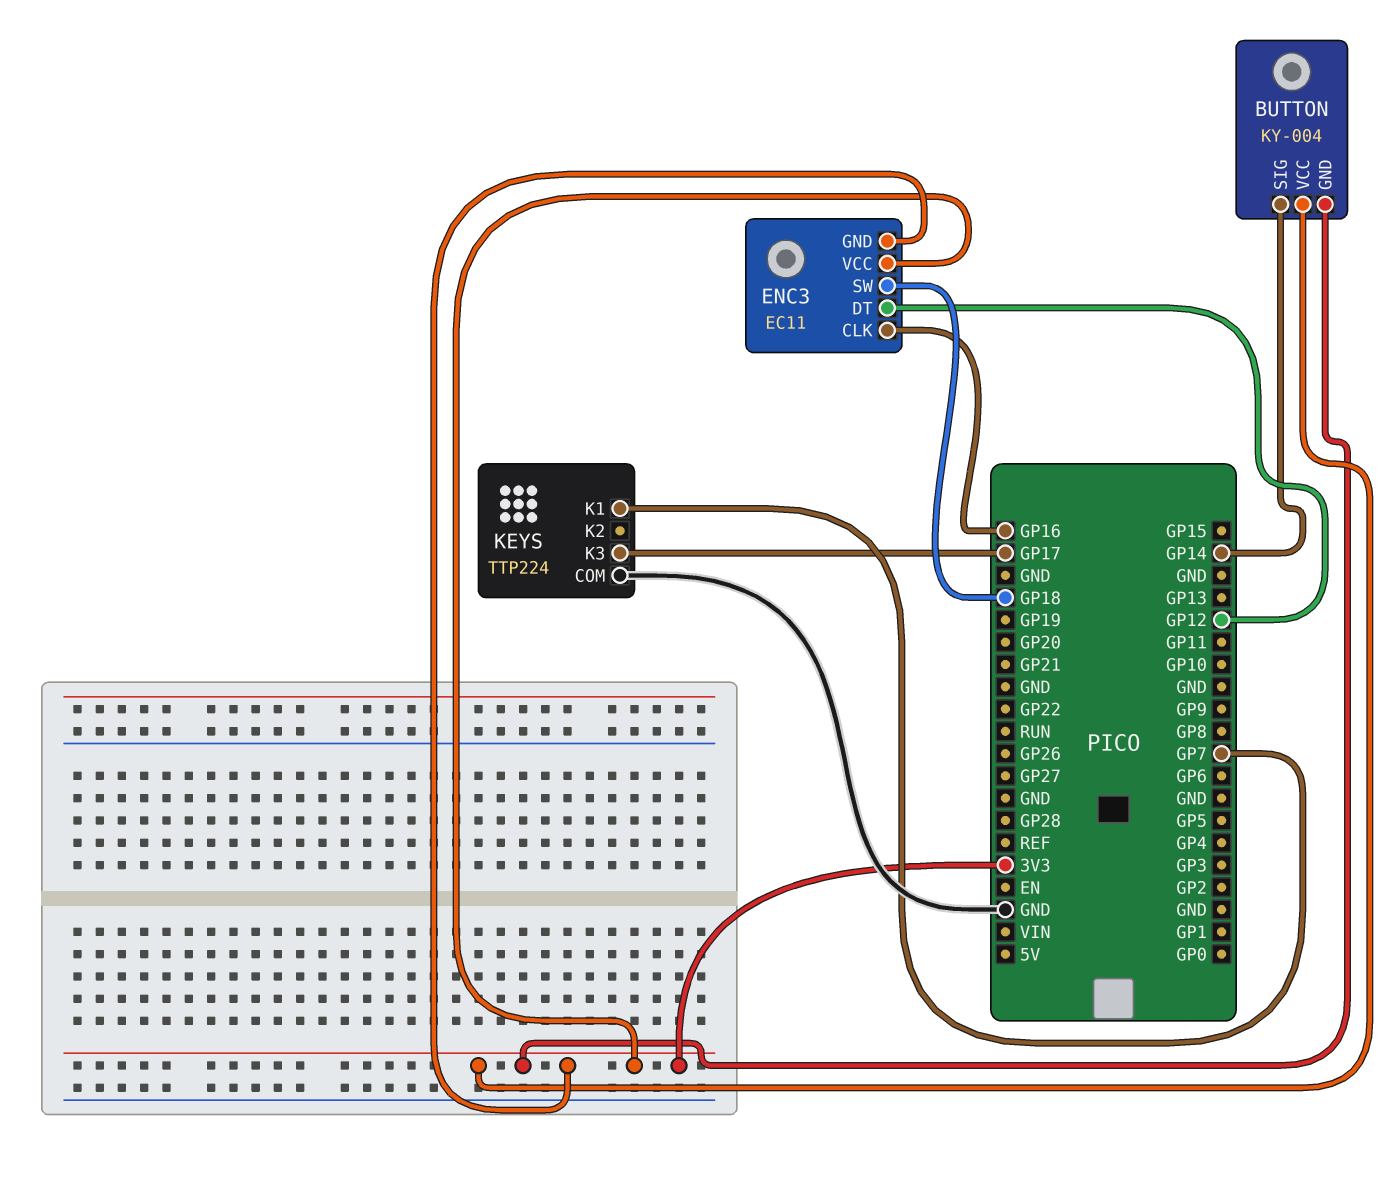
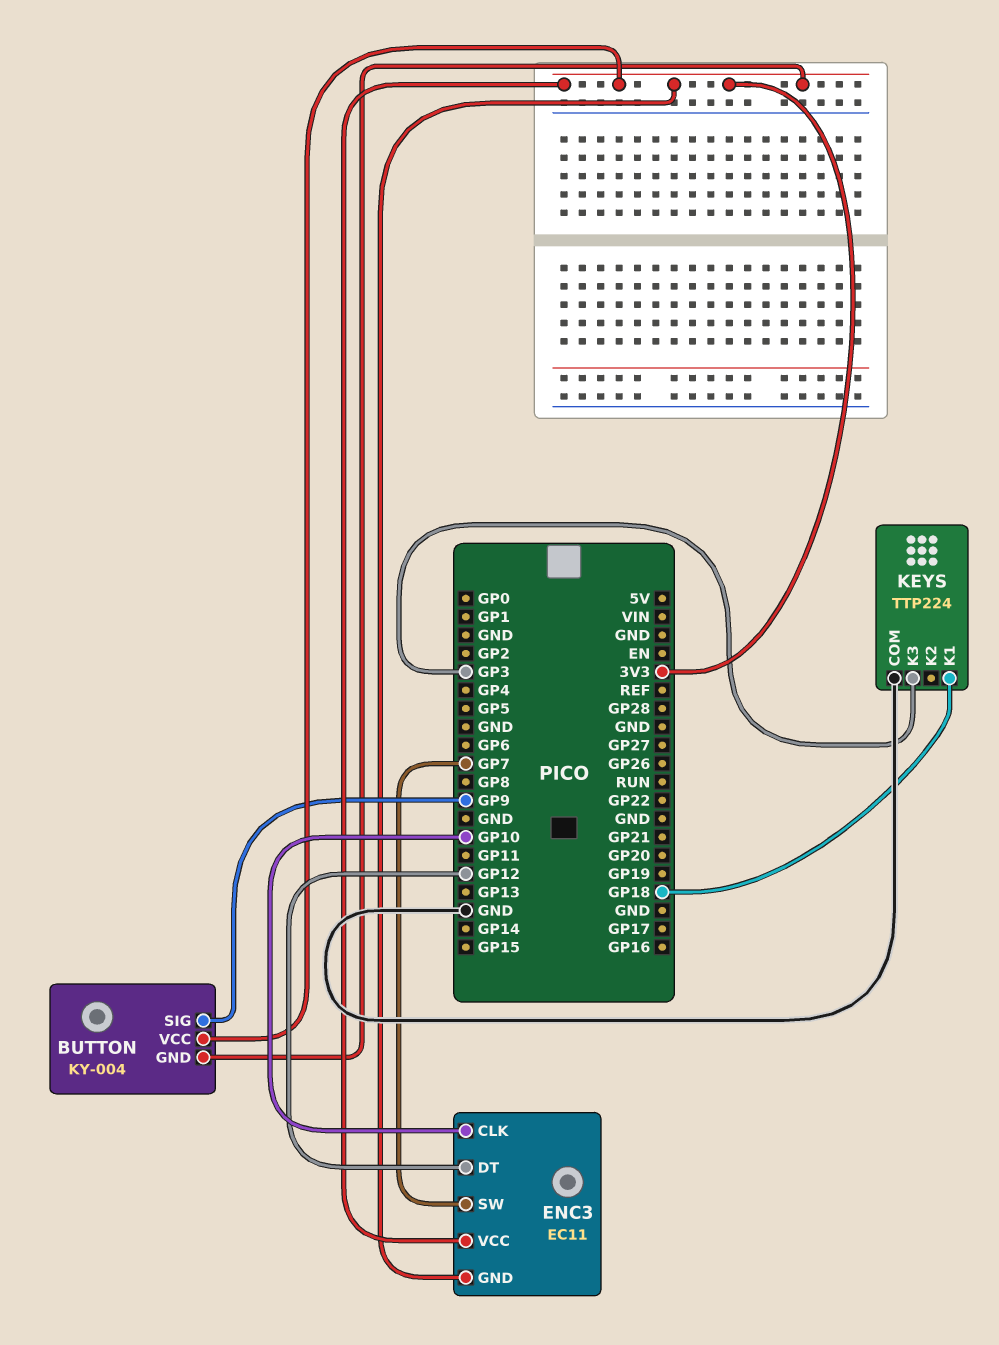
BUTTON pin SIG: GP14 -> GP9
ENC3 pin CLK: GP16 -> GP10
ENC3 pin SW: GP18 -> GP7
KEYS pin K1: GP7 -> GP18
KEYS pin K3: GP17 -> GP3

